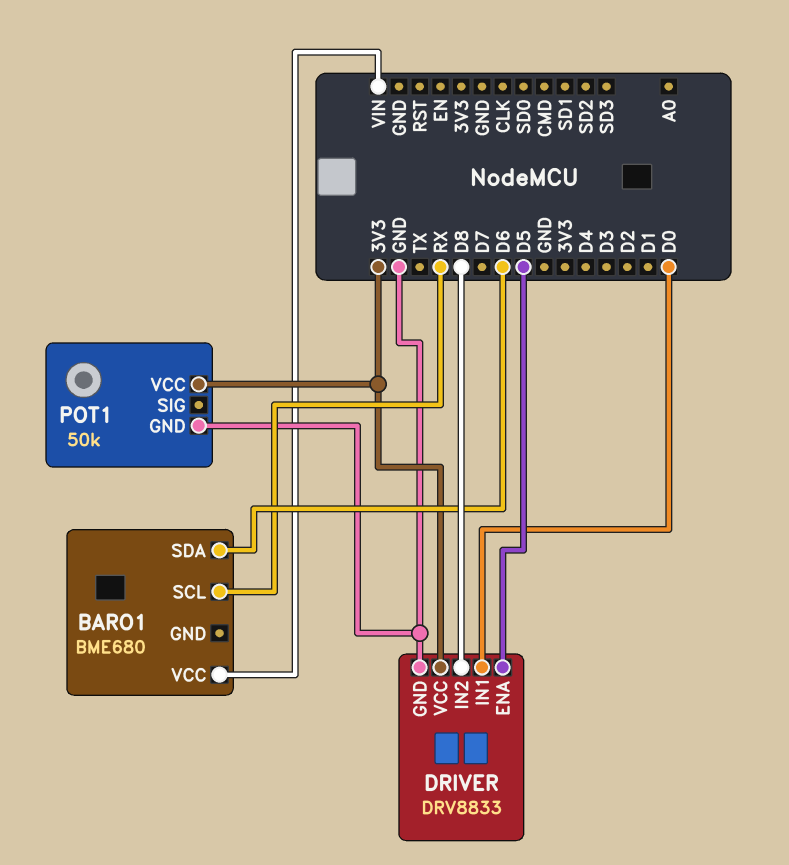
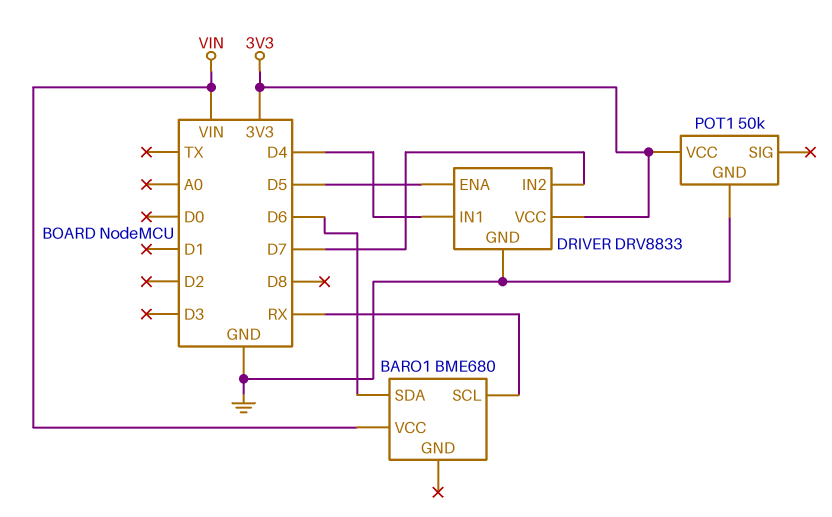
DRIVER pin IN1: D0 -> D4
DRIVER pin IN2: D8 -> D7

